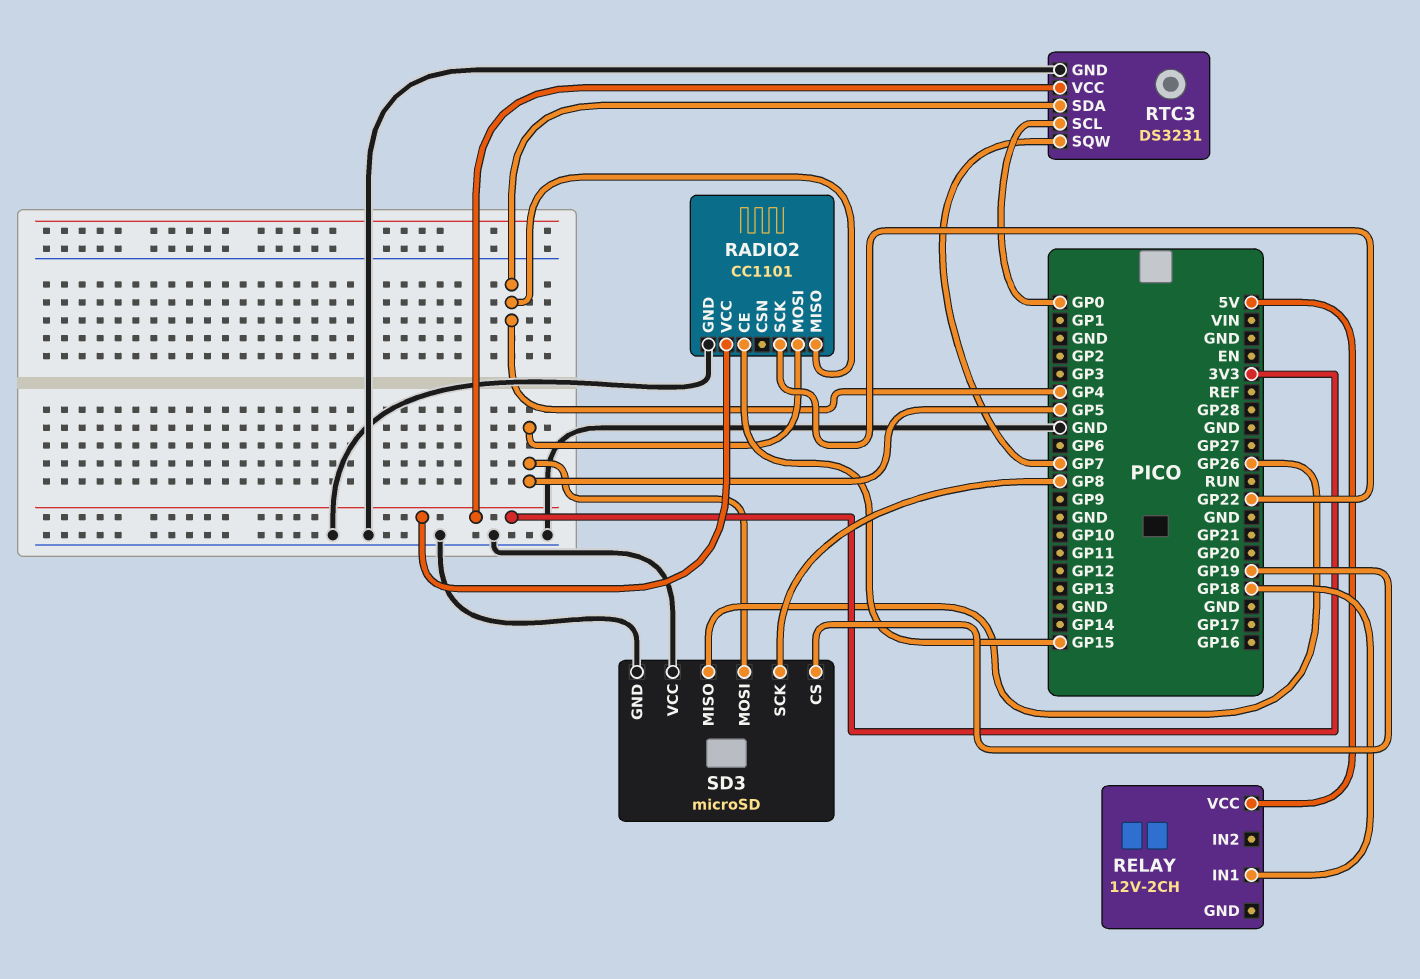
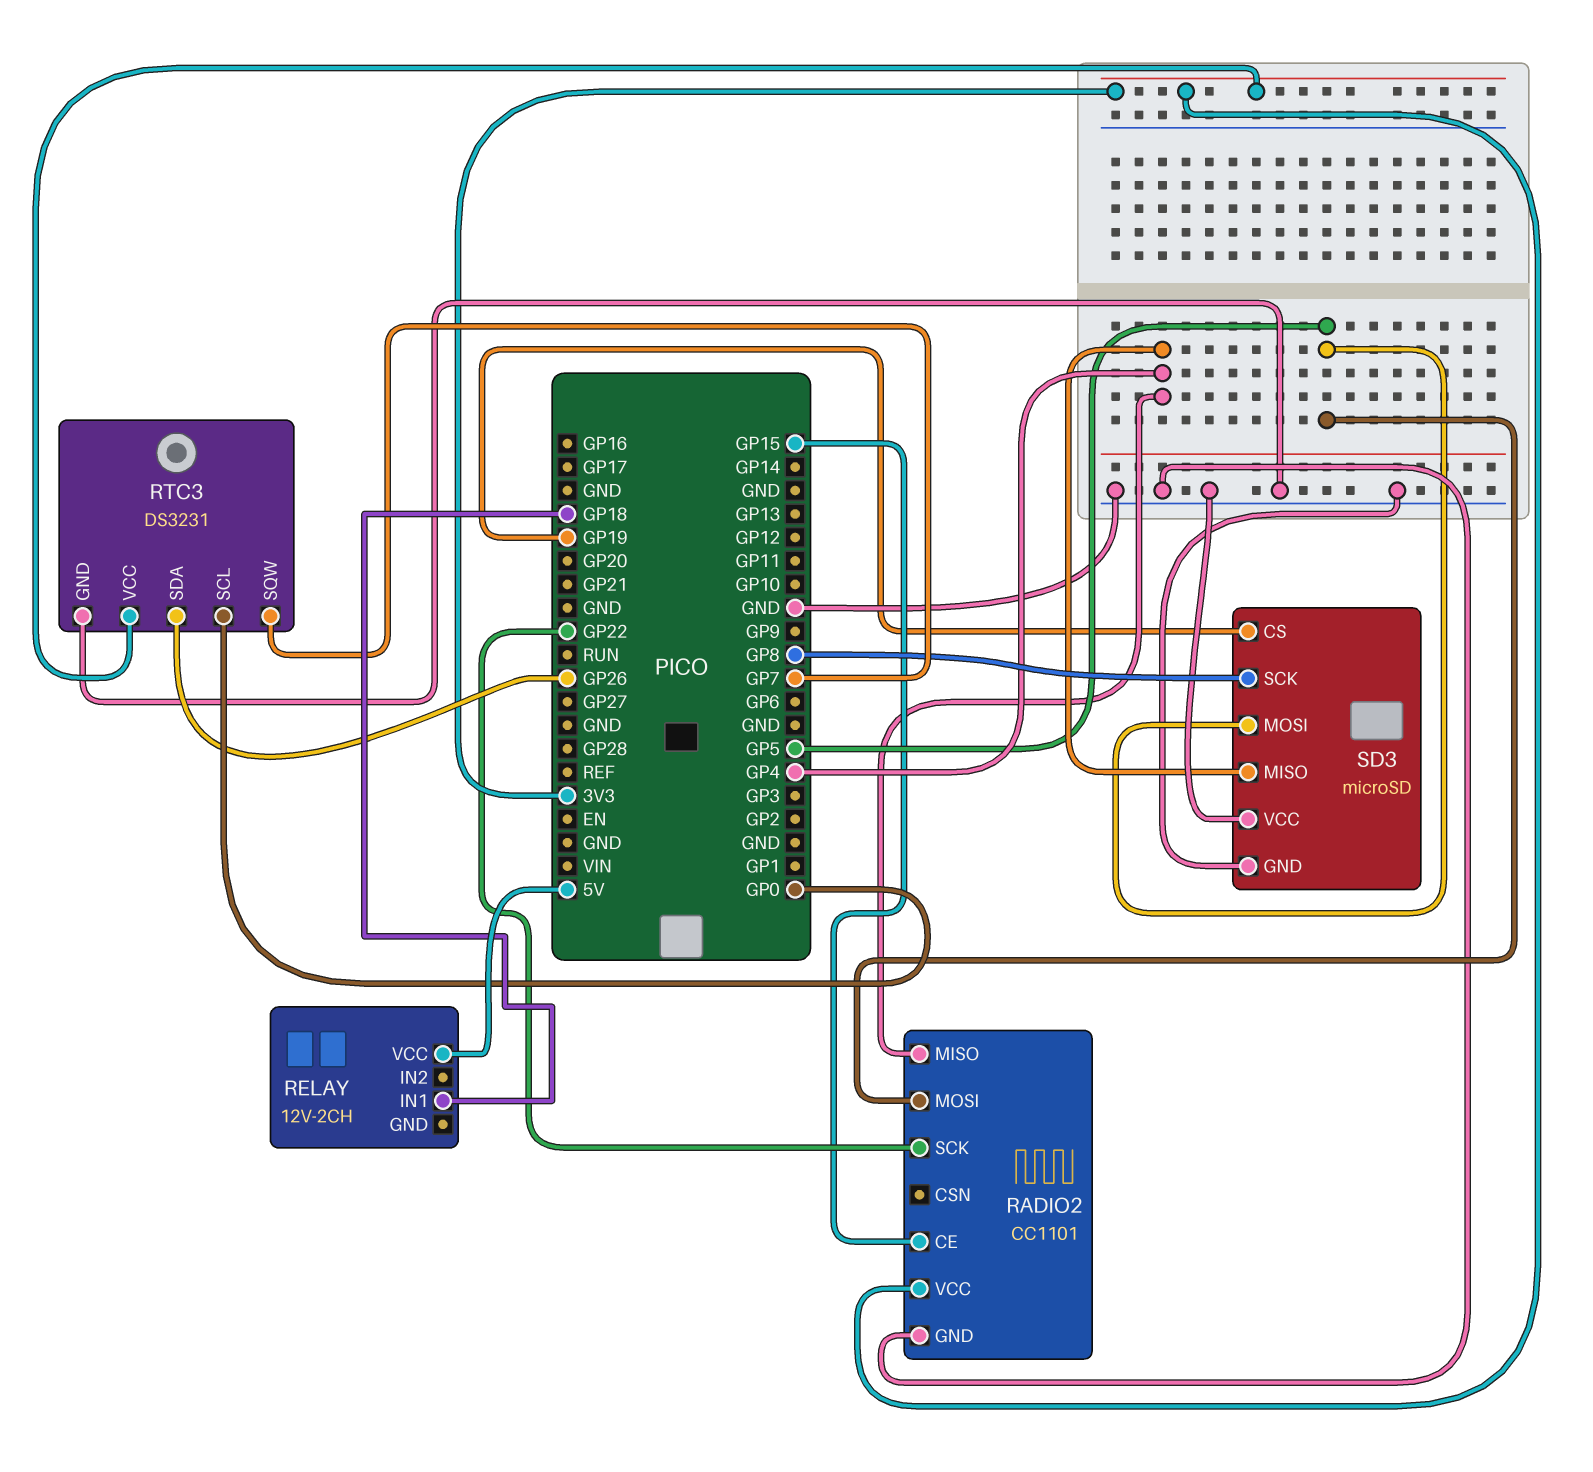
RTC3 pin SDA: GP4 -> GP26
SD3 pin MISO: GP26 -> GP4

